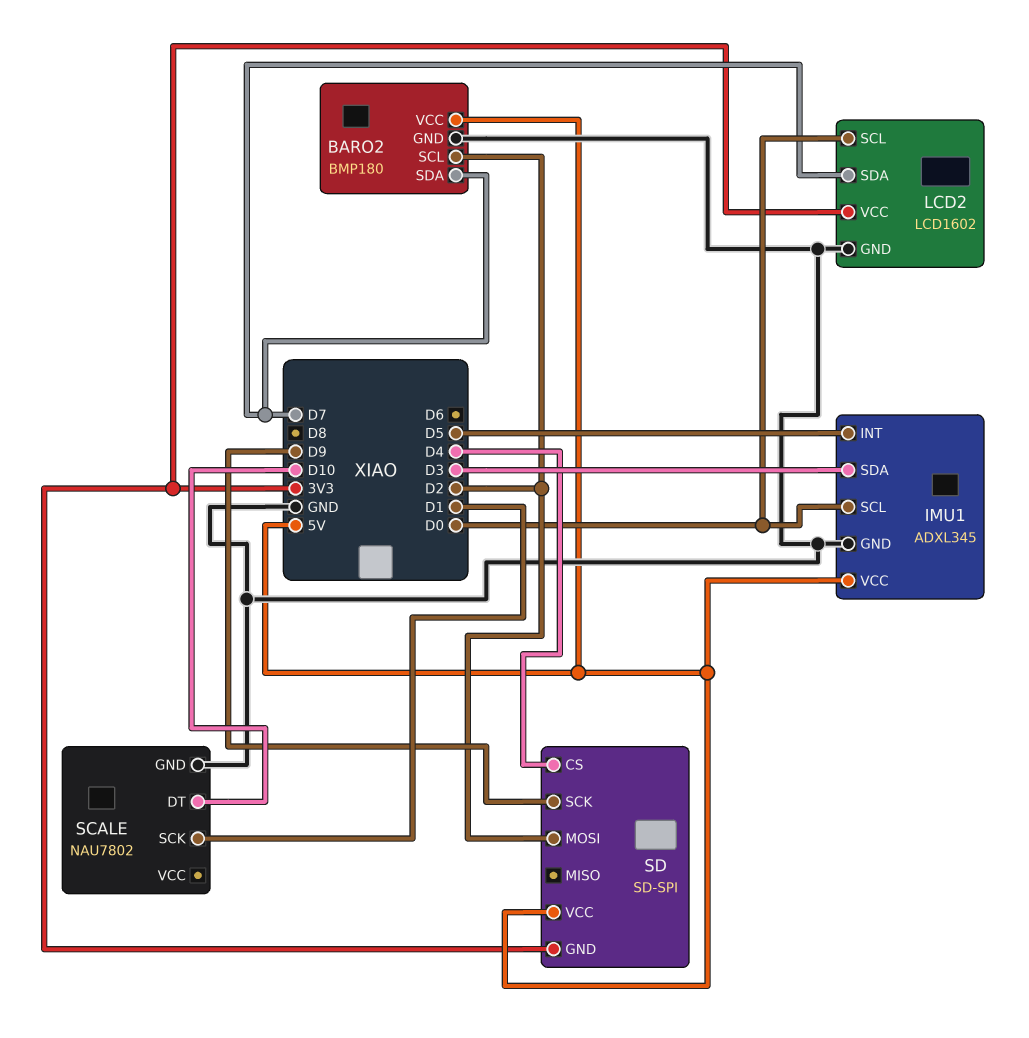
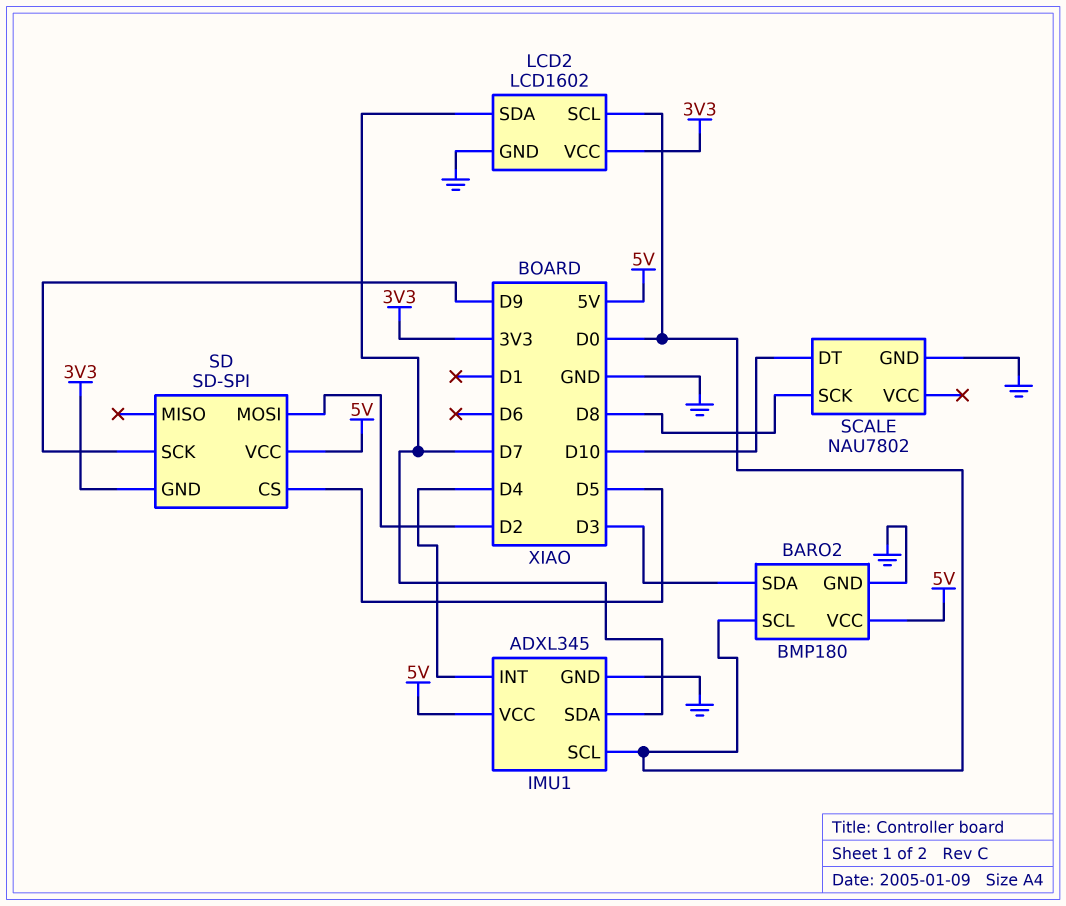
BARO2 pin SCL: D2 -> D0
BARO2 pin SDA: D7 -> D3
IMU1 pin INT: D5 -> D4
IMU1 pin SDA: D3 -> D7
SCALE pin SCK: D1 -> D8
SD pin CS: D4 -> D5

